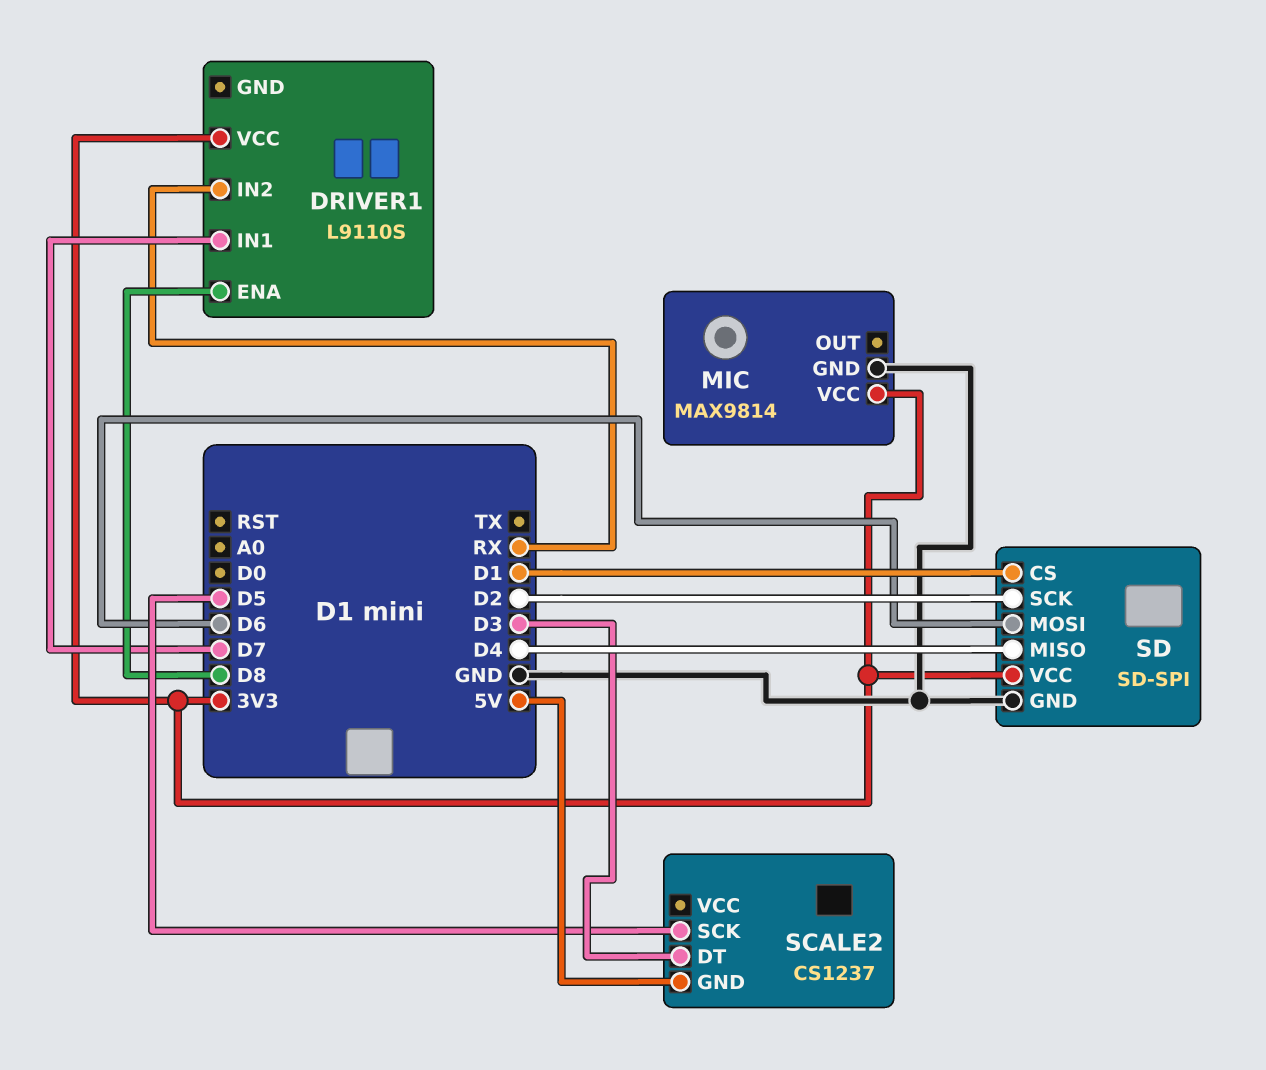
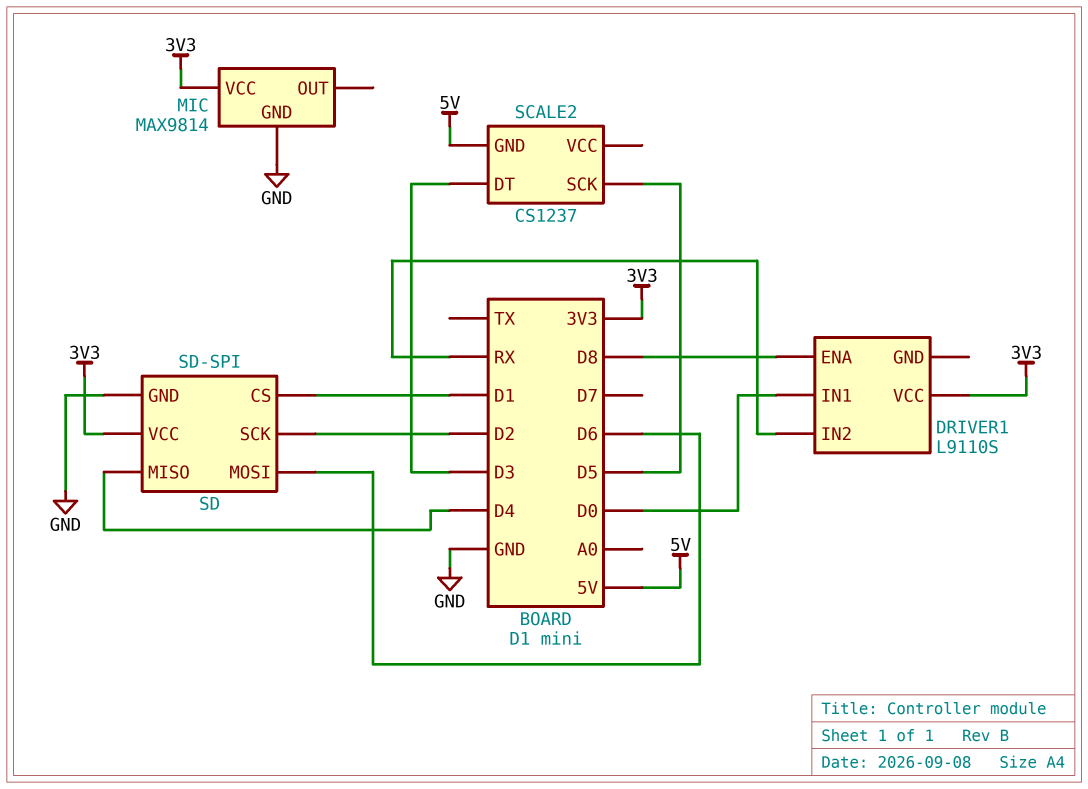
DRIVER1 pin IN1: D7 -> D0

